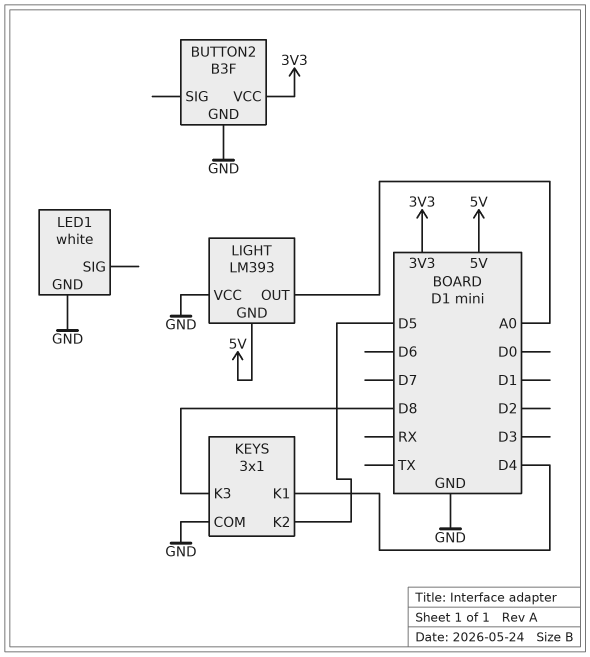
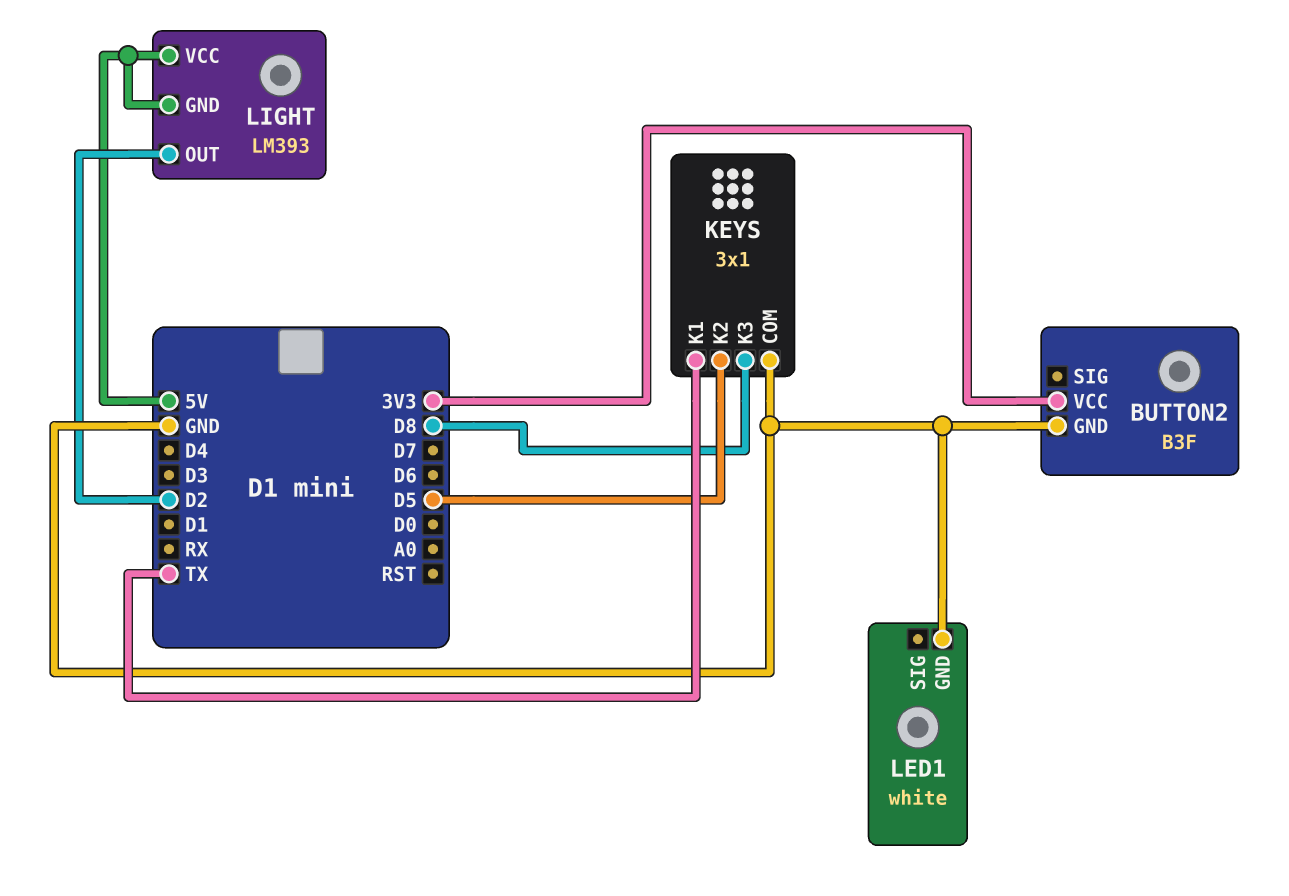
KEYS pin K1: D4 -> TX
LIGHT pin OUT: A0 -> D2
LIGHT pin VCC: GND -> 5V

